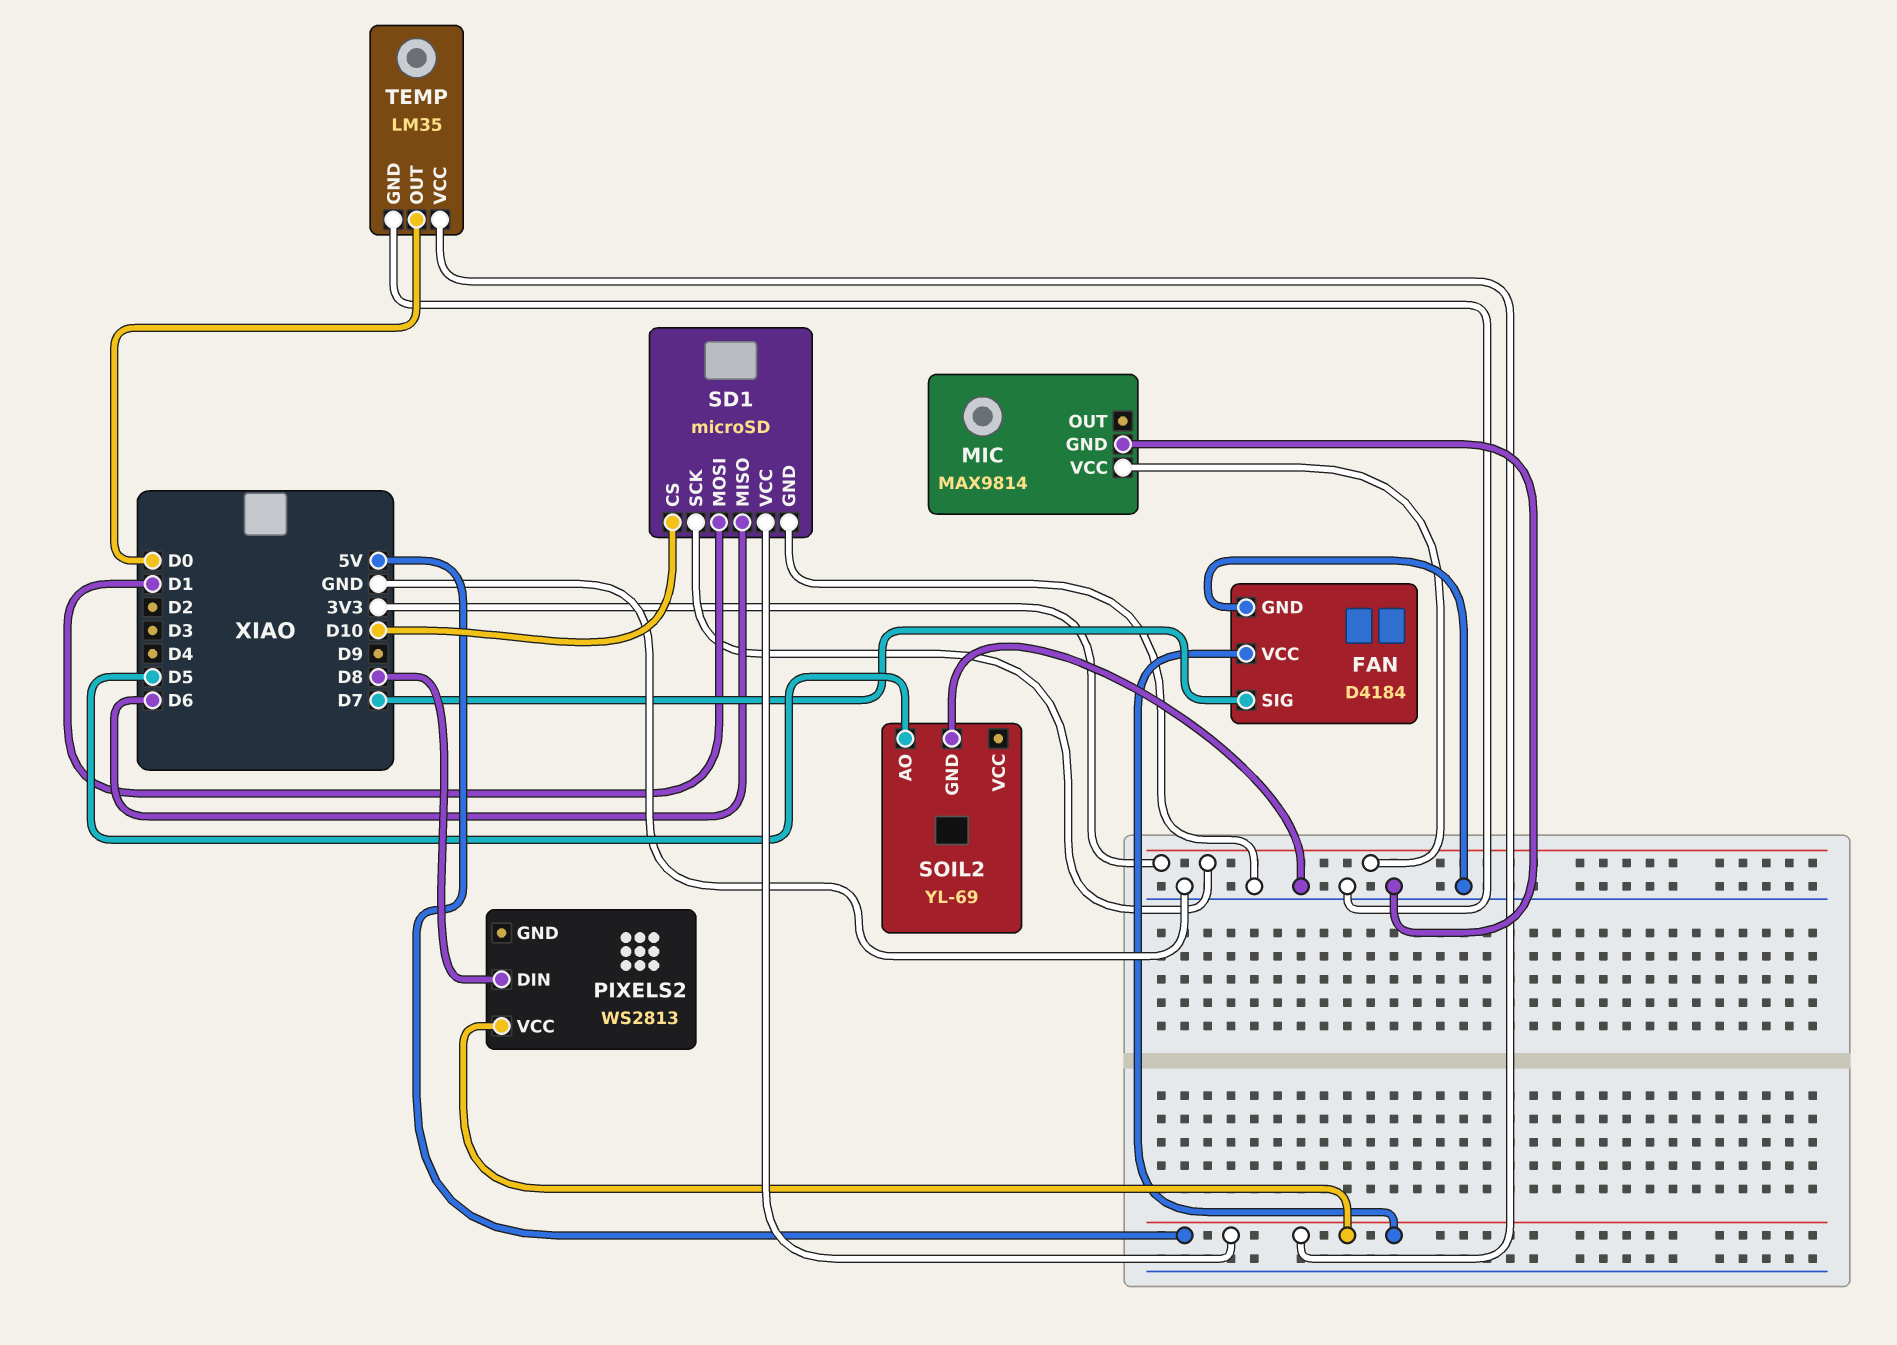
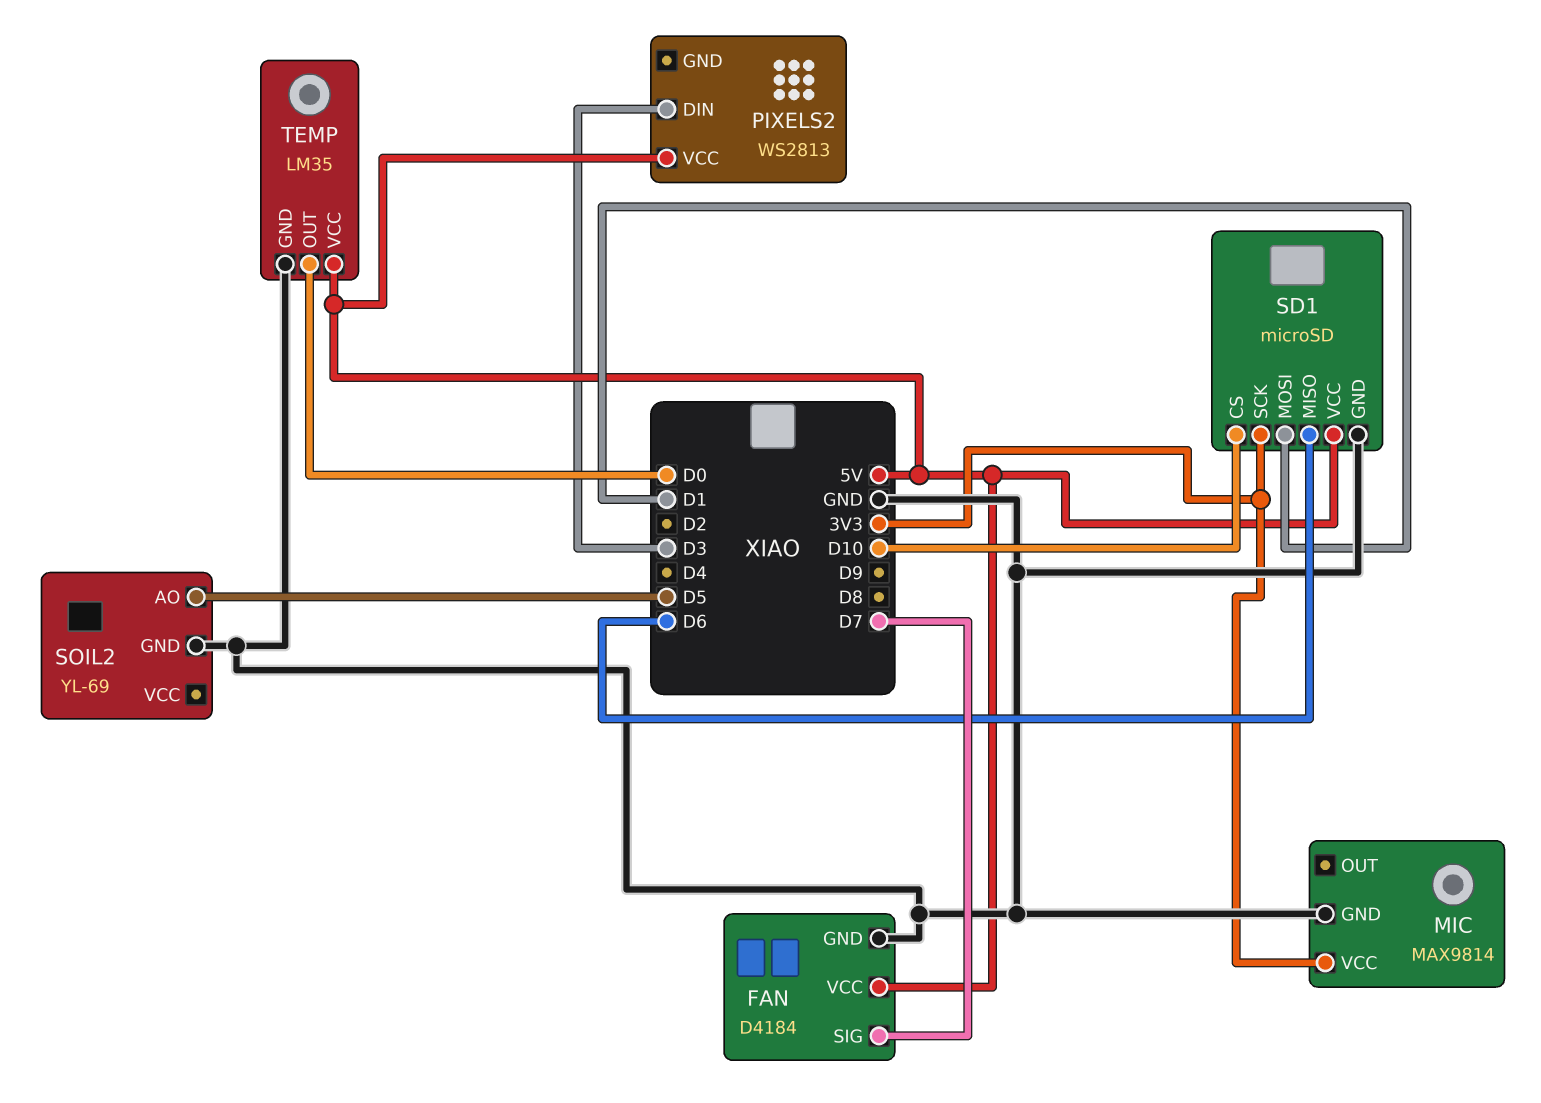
PIXELS2 pin DIN: D8 -> D3

